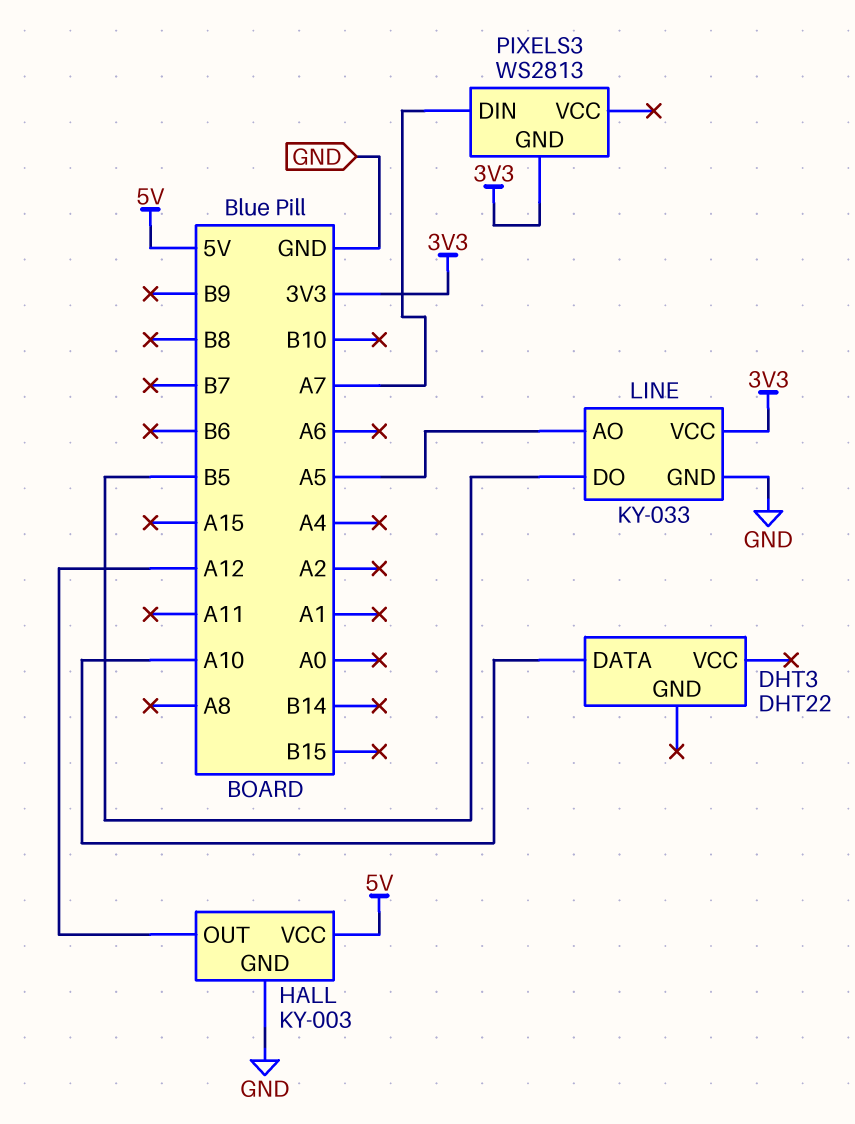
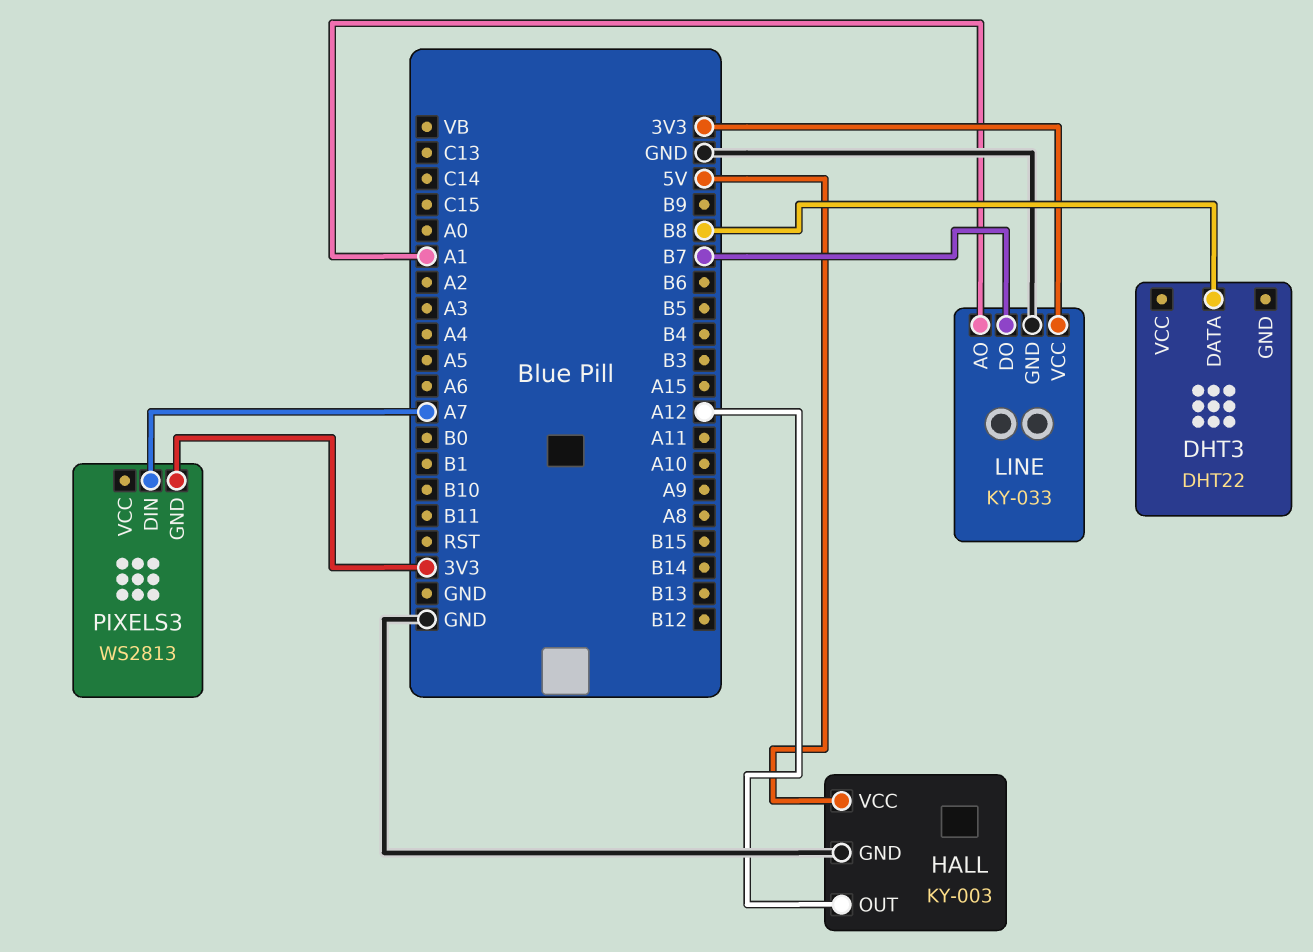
DHT3 pin DATA: A10 -> B8
LINE pin AO: A5 -> A1
LINE pin DO: B5 -> B7

